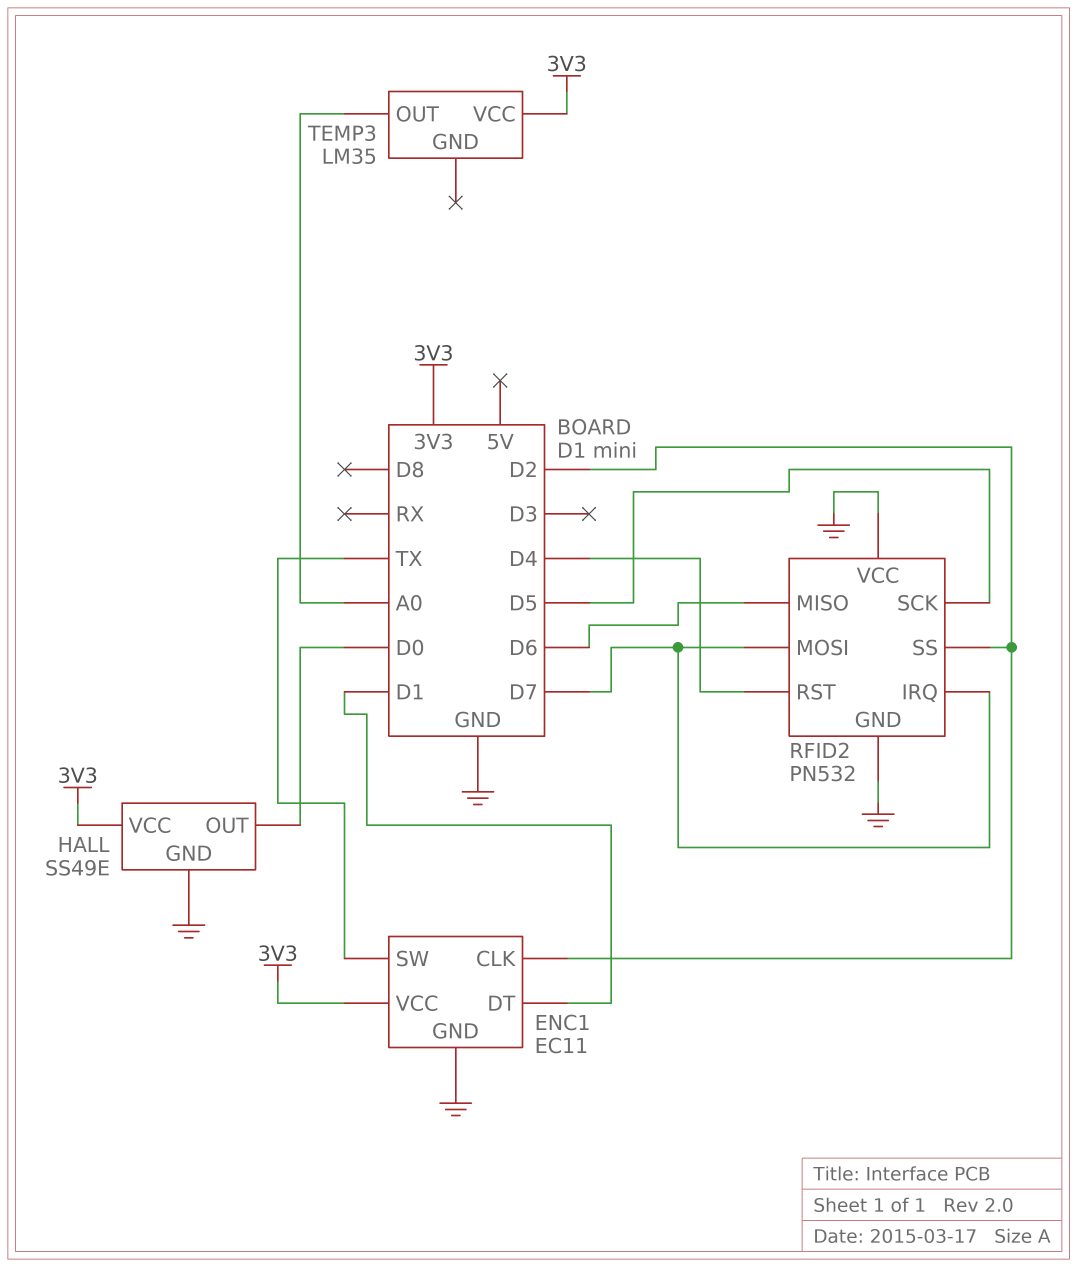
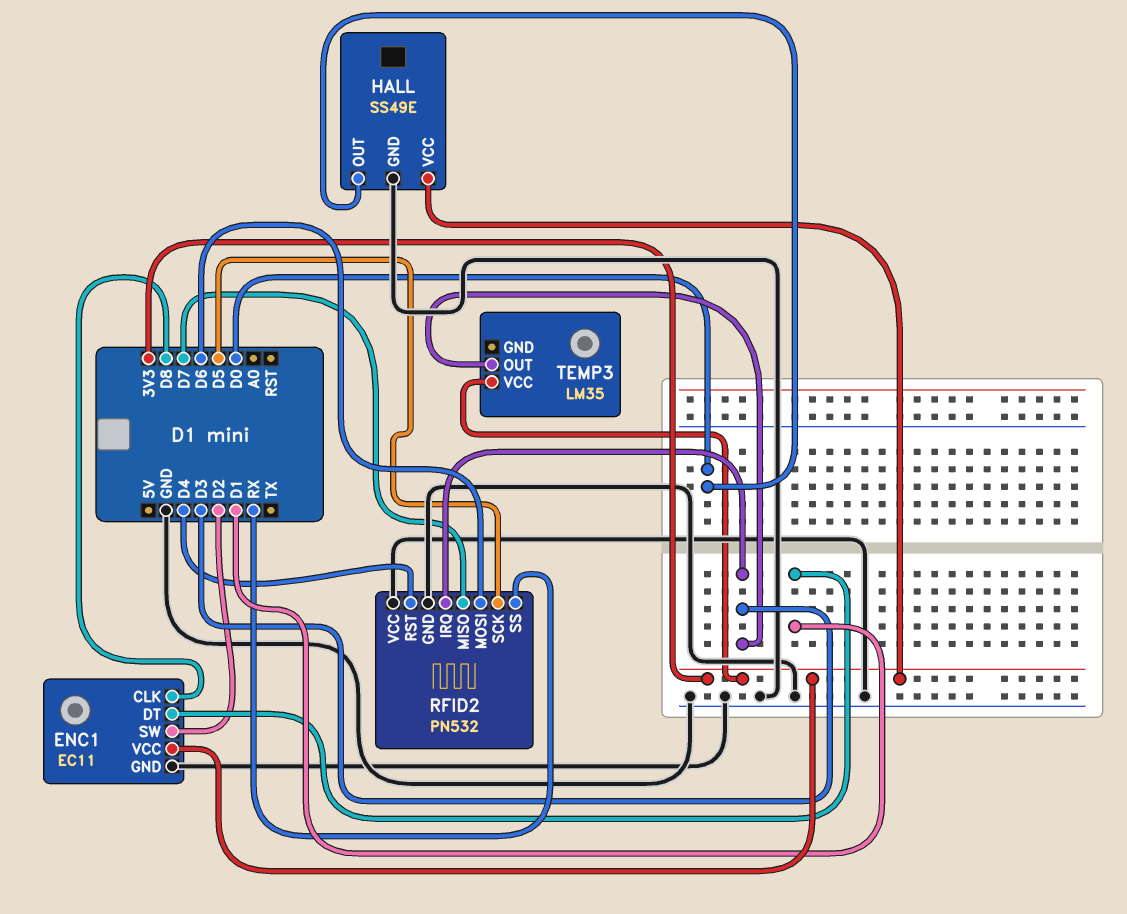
ENC1 pin CLK: D2 -> D8
ENC1 pin SW: TX -> D2
RFID2 pin IRQ: D7 -> D3
RFID2 pin MISO: D6 -> D7
RFID2 pin MOSI: D7 -> D6
RFID2 pin SS: D2 -> RX
TEMP3 pin OUT: A0 -> D3

